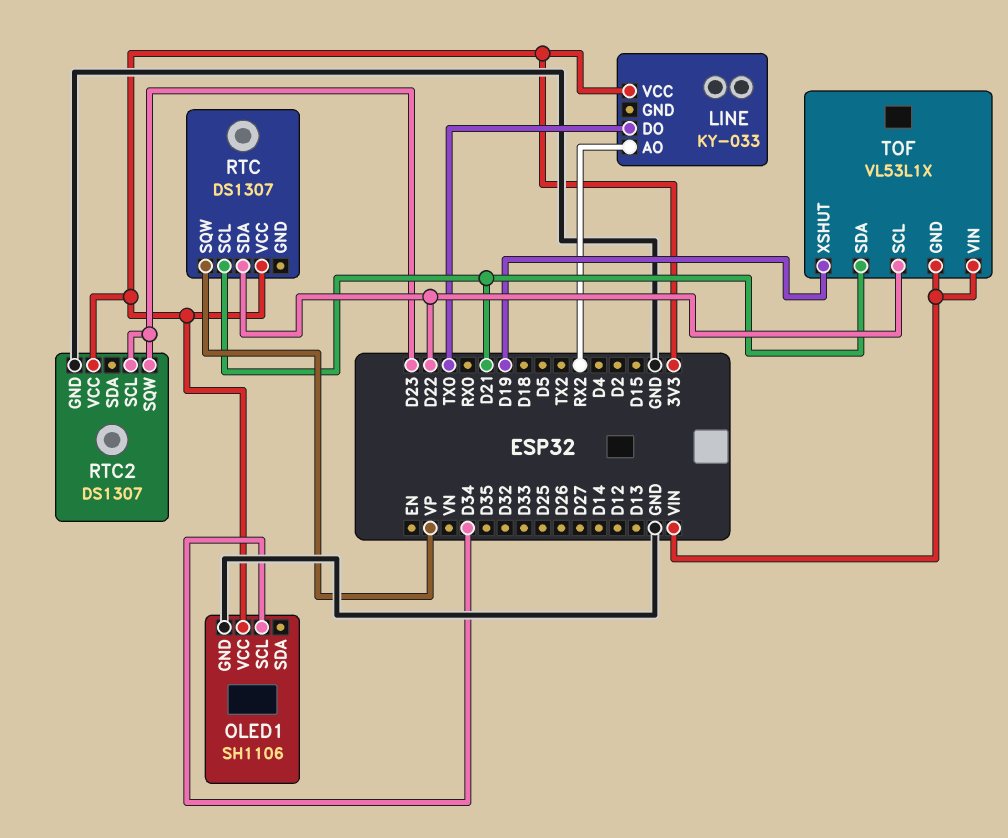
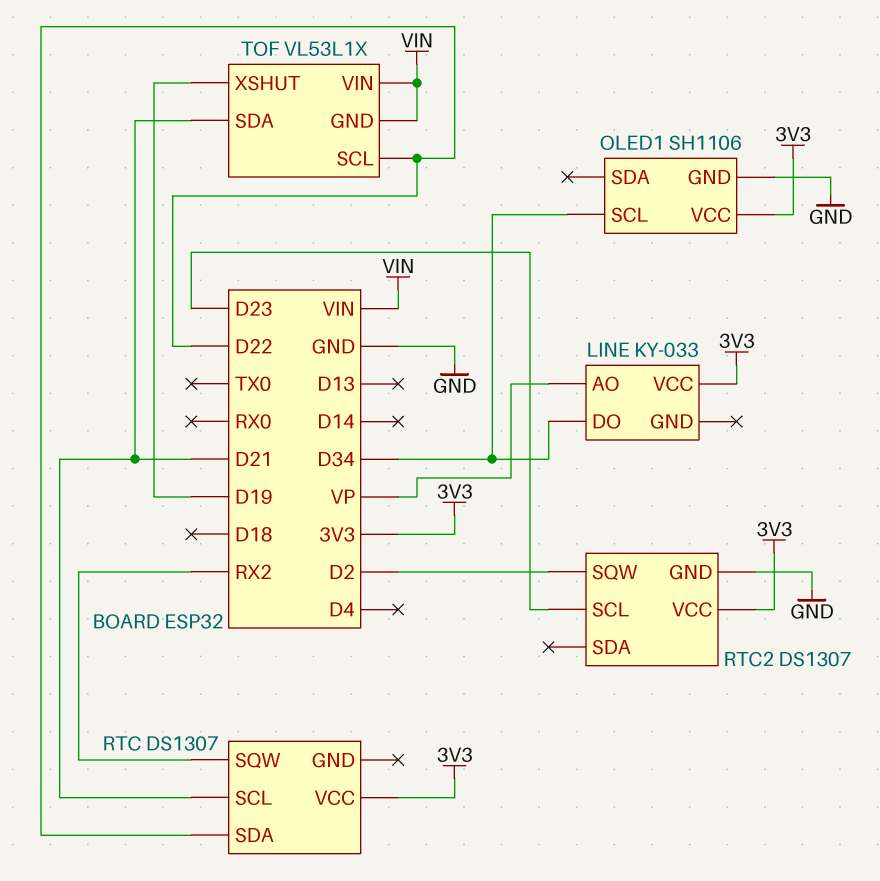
LINE pin AO: RX2 -> VP
LINE pin DO: TX0 -> D34
RTC pin SQW: VP -> RX2
RTC2 pin SQW: D23 -> D2

